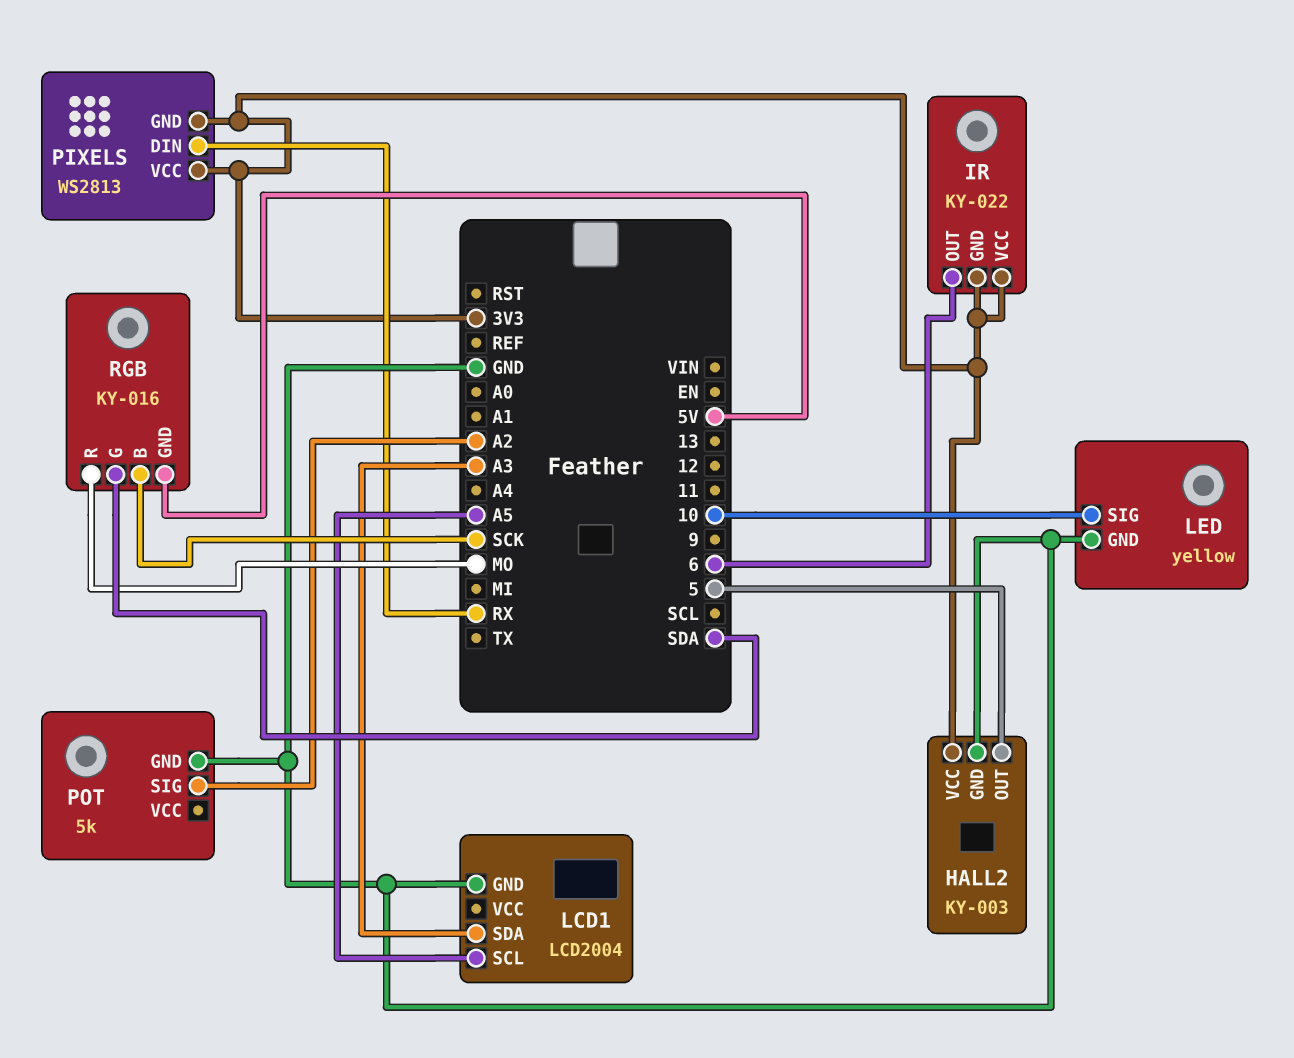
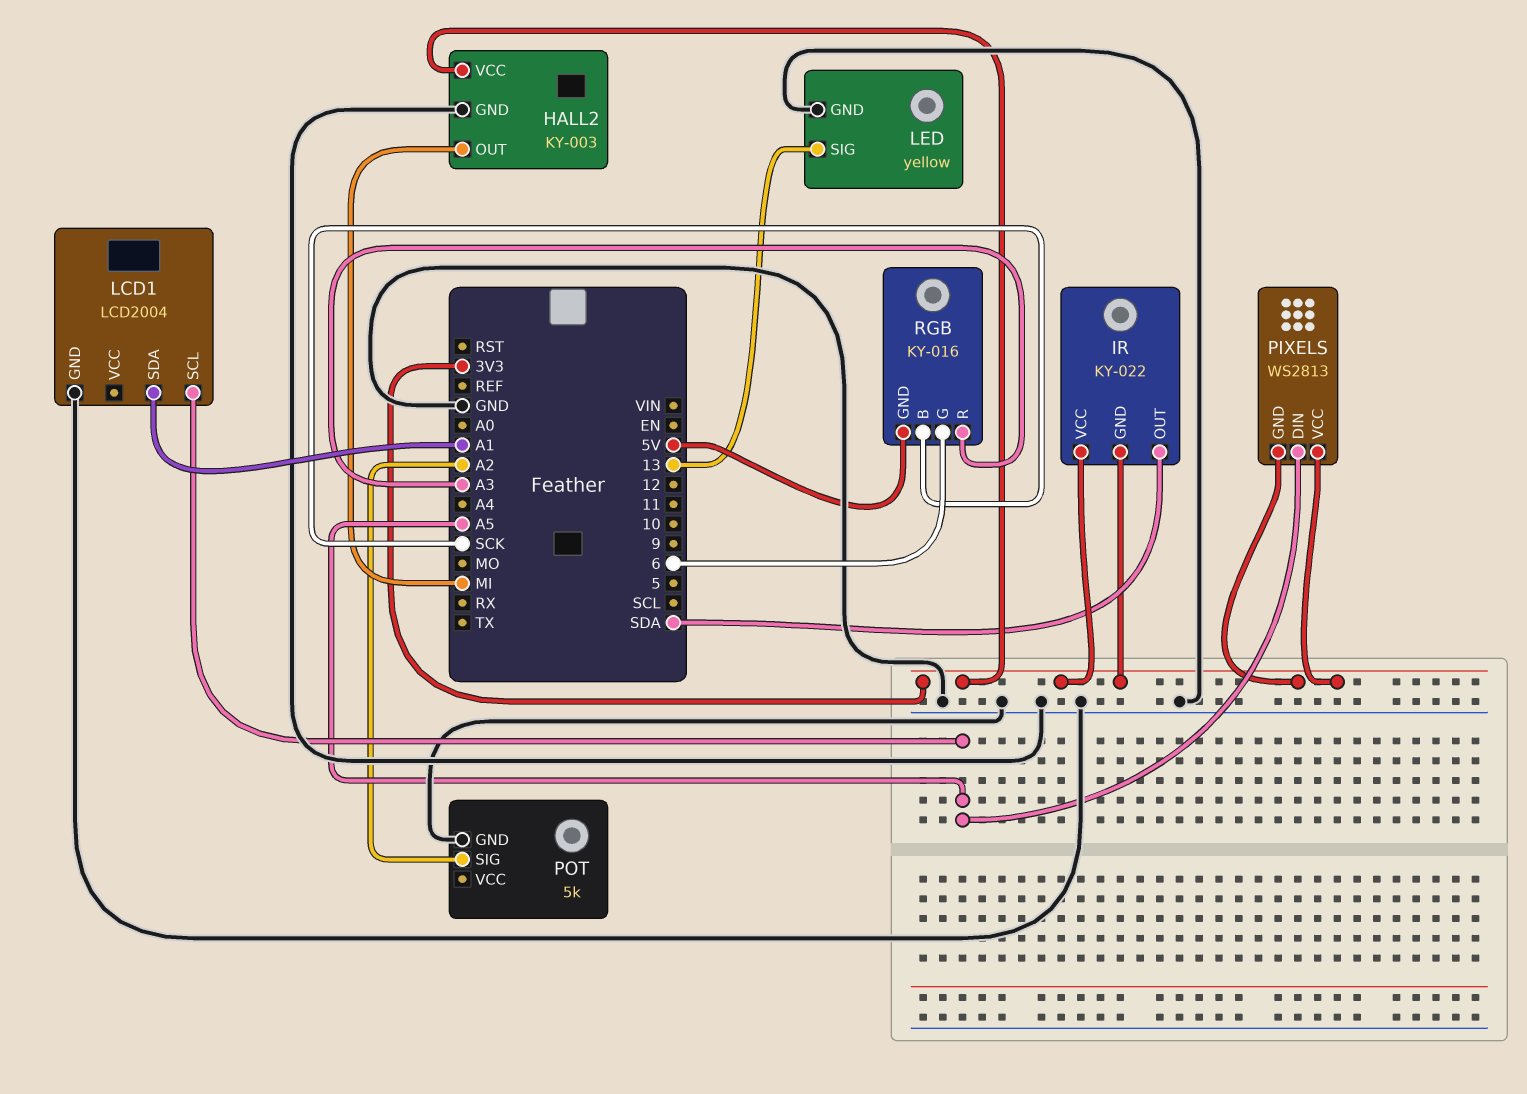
HALL2 pin OUT: 5 -> MI
IR pin OUT: 6 -> SDA
LCD1 pin SDA: A3 -> A1
LED pin SIG: 10 -> 13
PIXELS pin DIN: RX -> A5
RGB pin G: SDA -> 6
RGB pin R: MO -> A3

